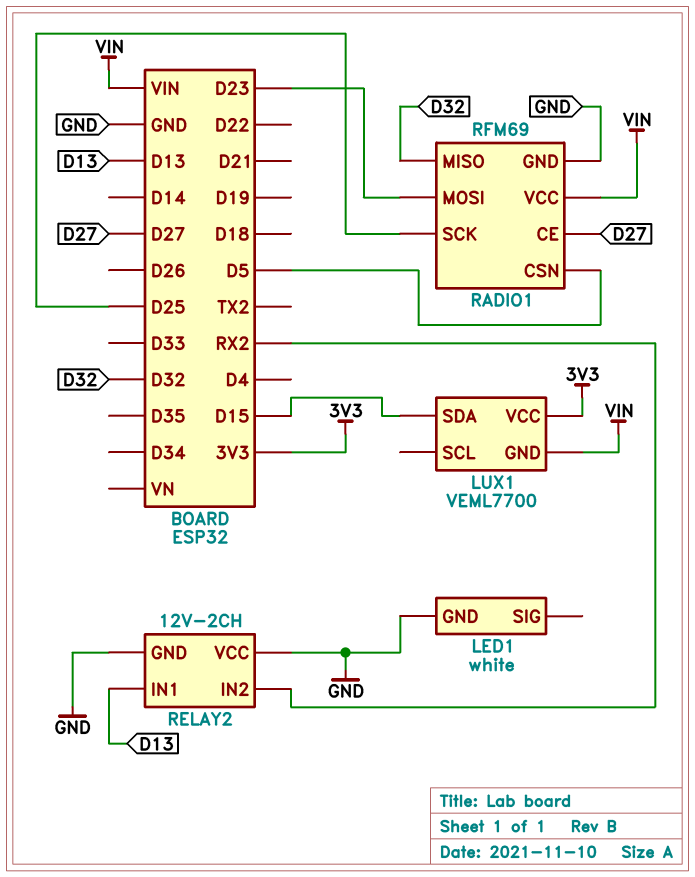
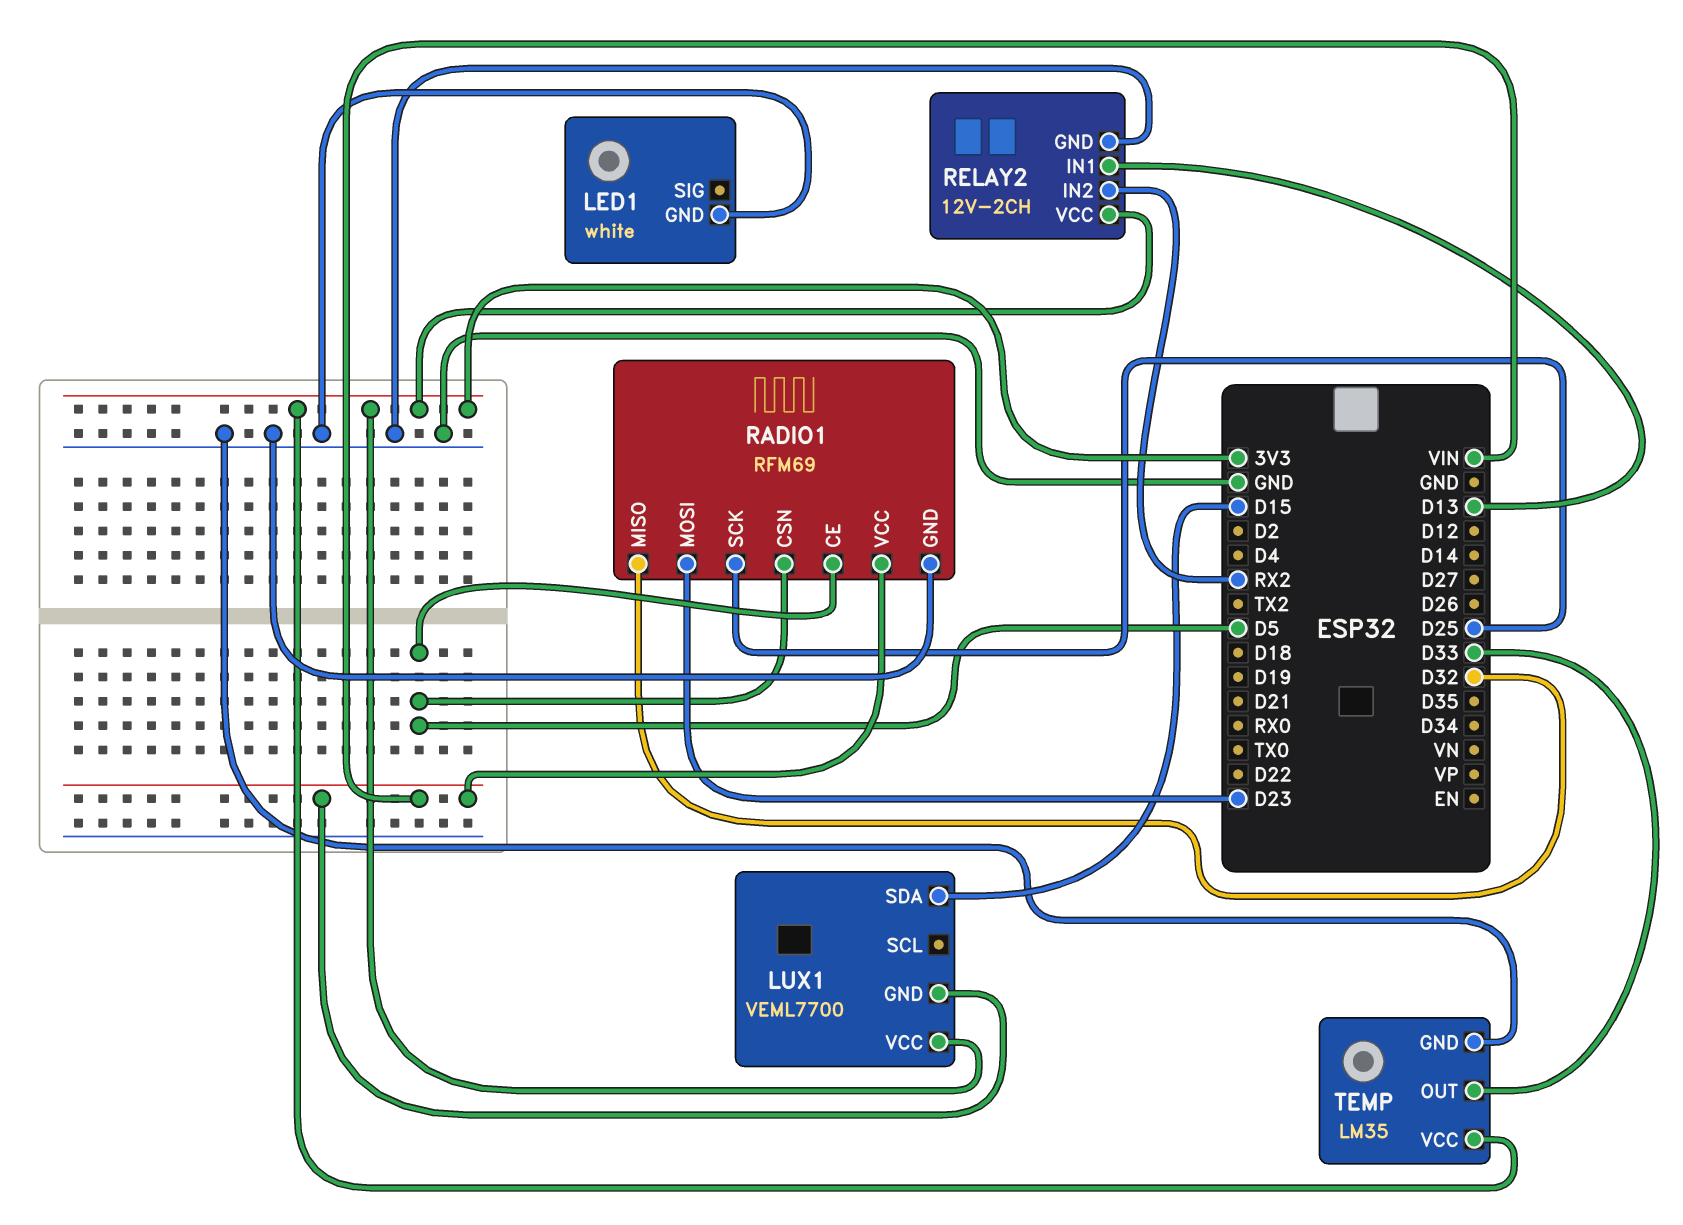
RADIO1 pin CE: D27 -> D5
RELAY2 pin VCC: GND -> 3V3
TEMP: none -> LM35
TEMP pin GND: none -> GND
TEMP pin OUT: none -> D33
TEMP pin VCC: none -> 3V3

